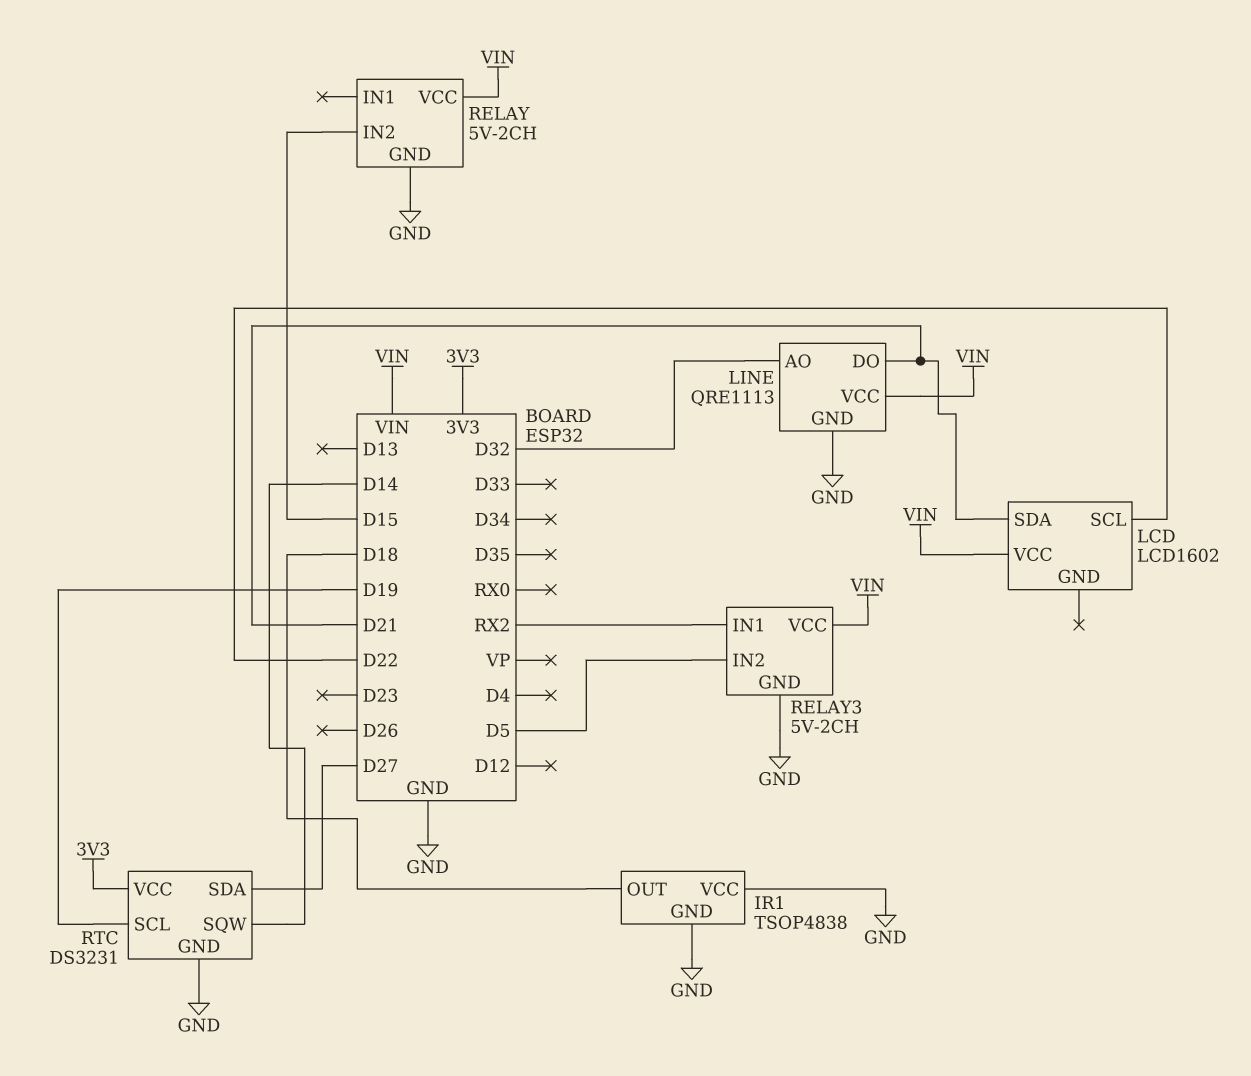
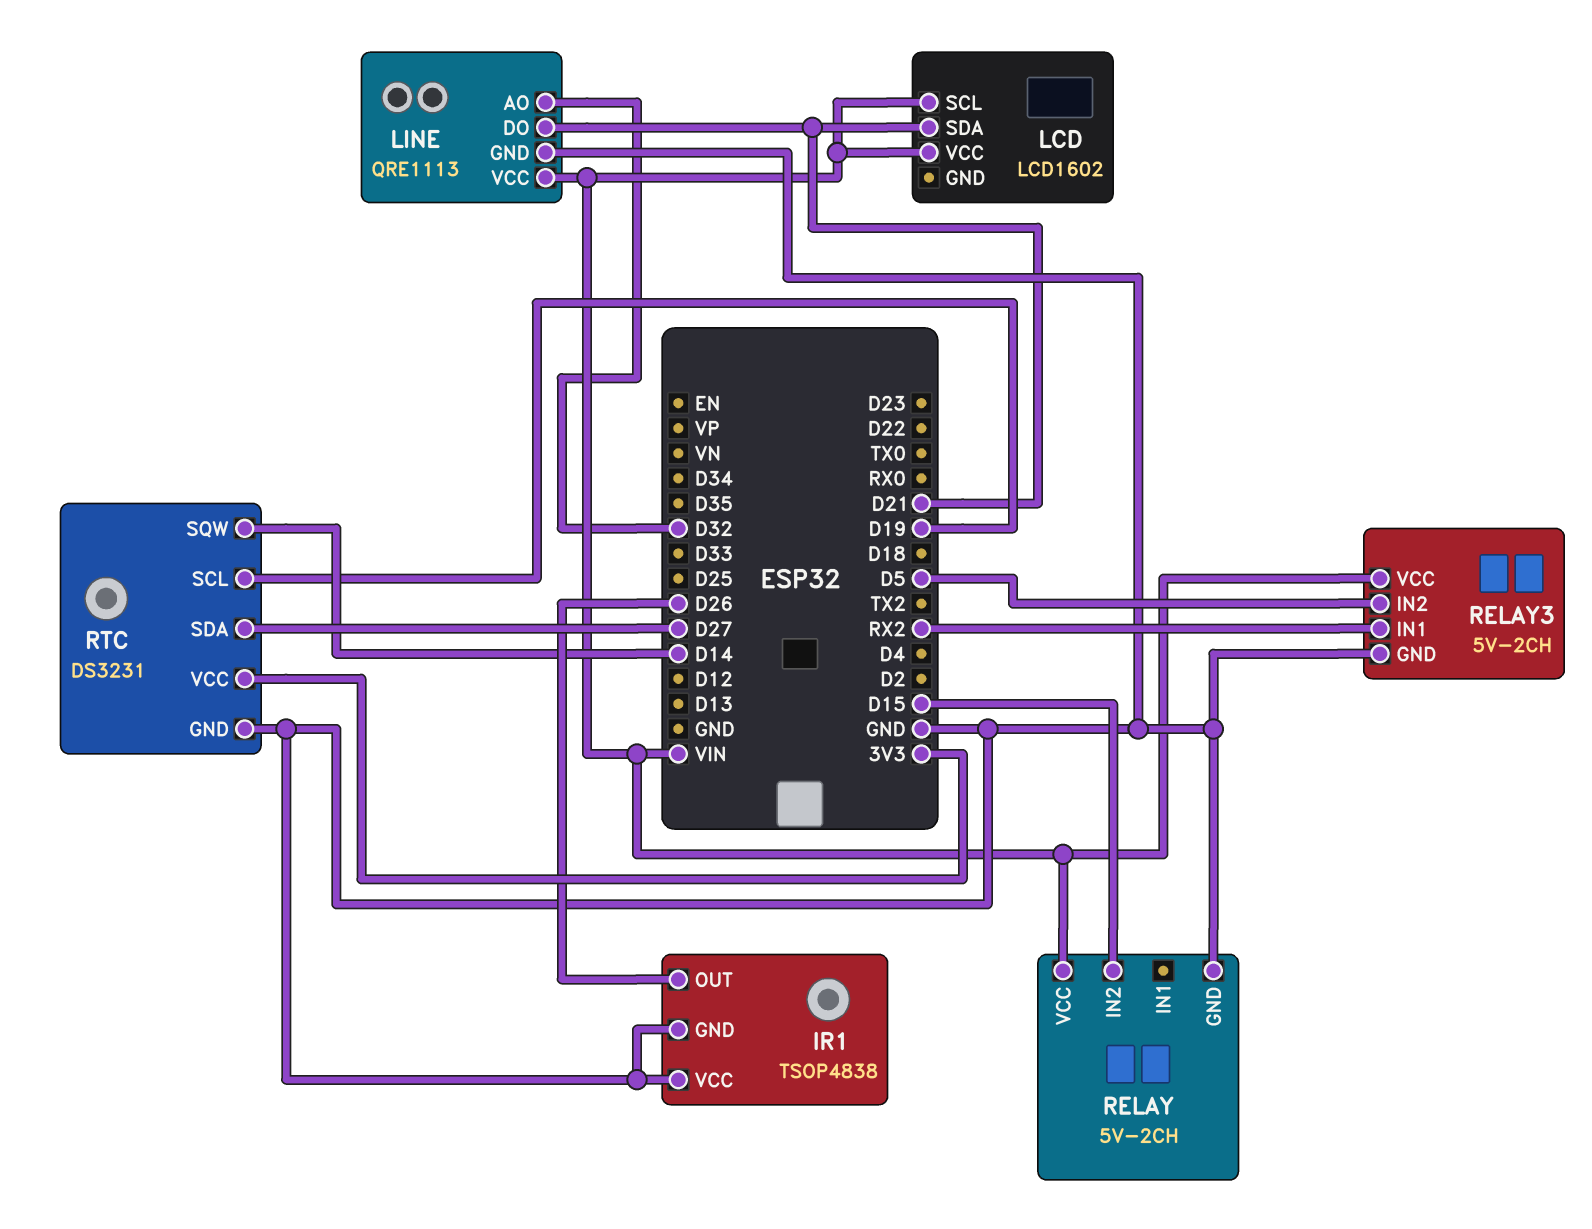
IR1 pin OUT: D18 -> D26
LCD pin SCL: D22 -> VIN

